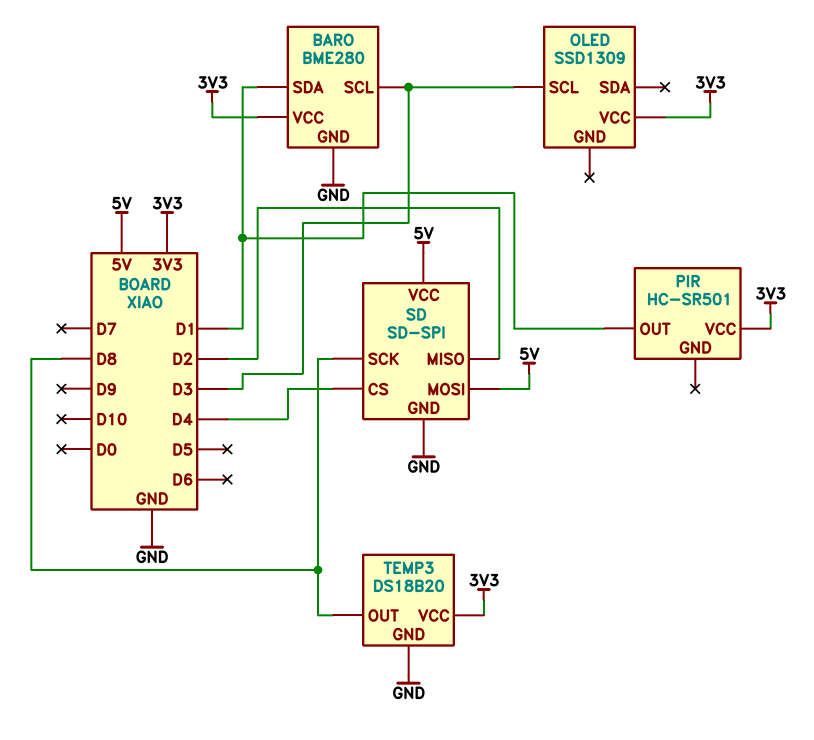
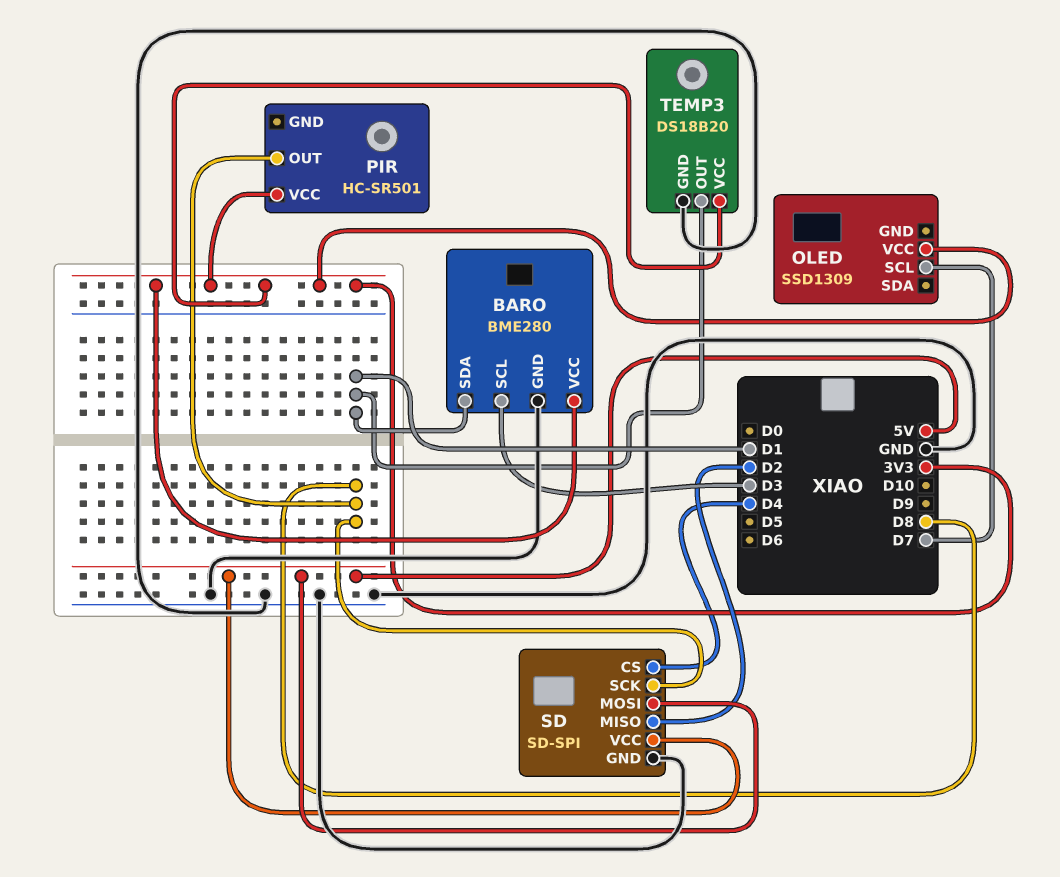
OLED pin SCL: D3 -> D7
PIR pin OUT: D1 -> D8
TEMP3 pin OUT: D8 -> D1

